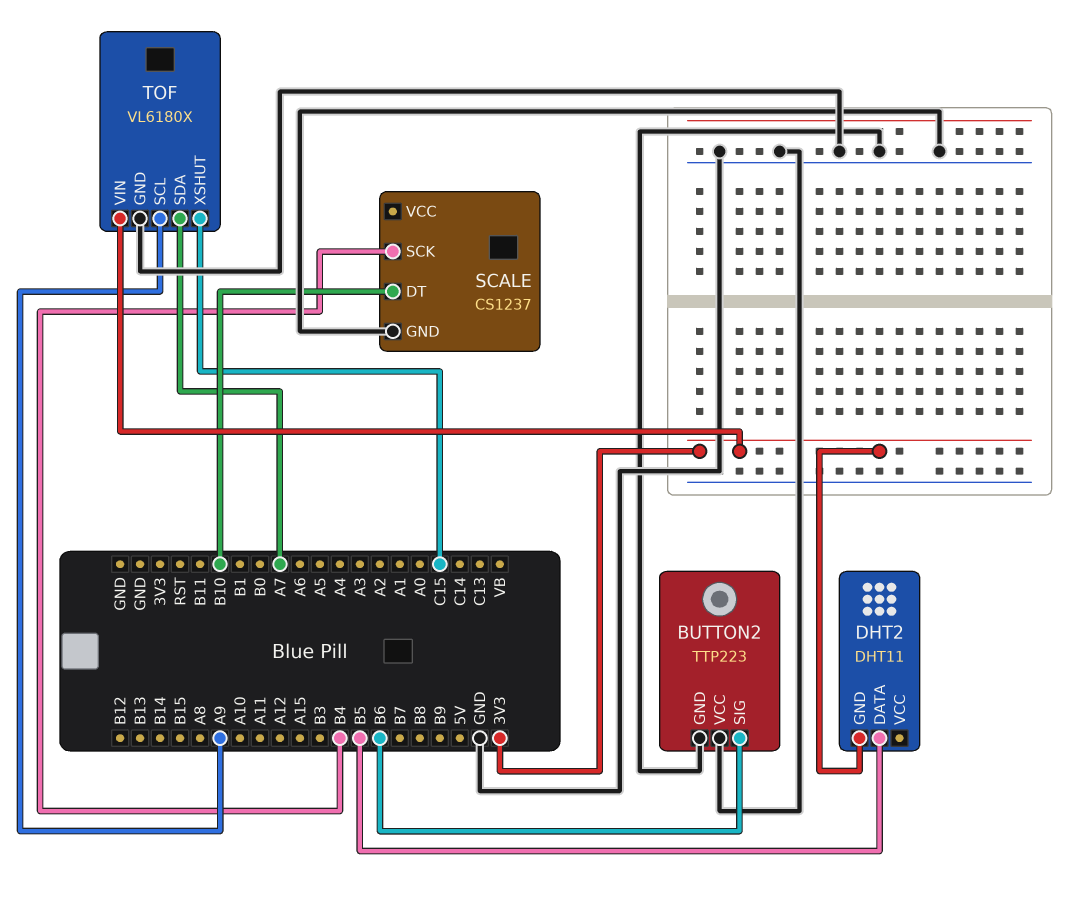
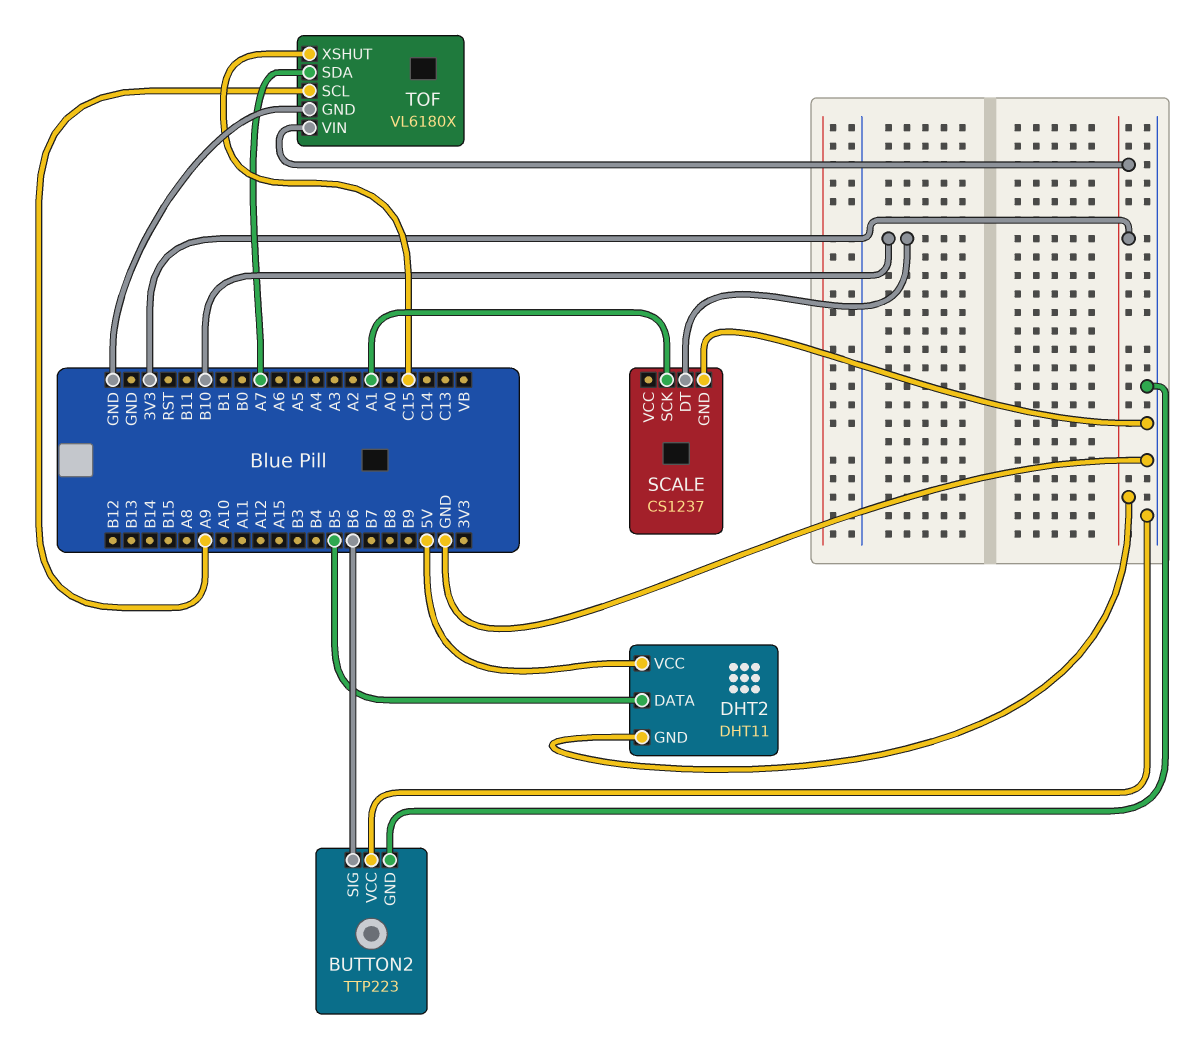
DHT2 pin VCC: none -> 5V
SCALE pin SCK: B4 -> A1

